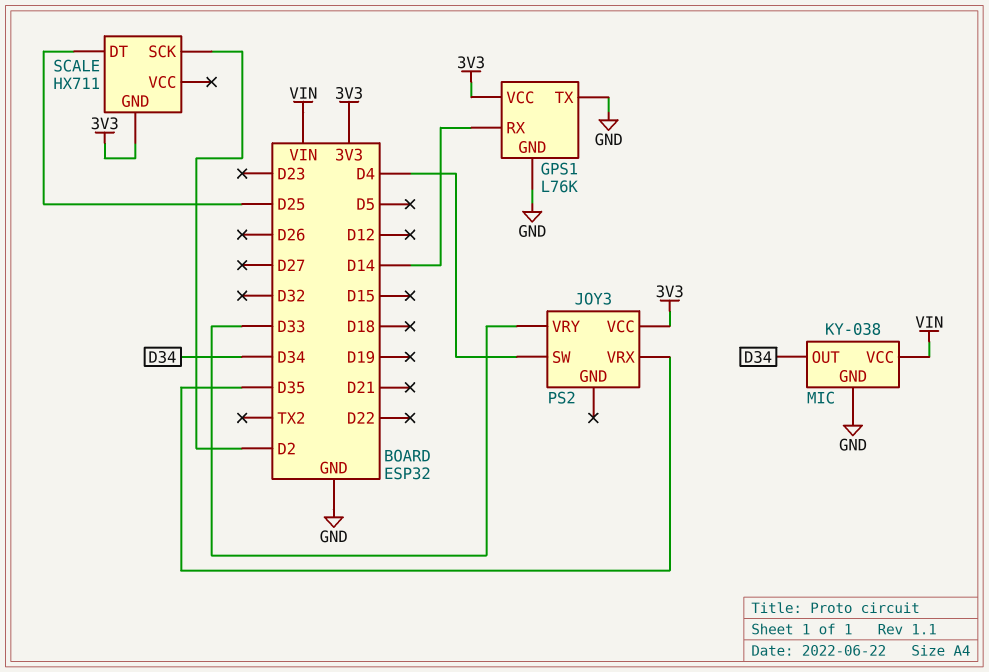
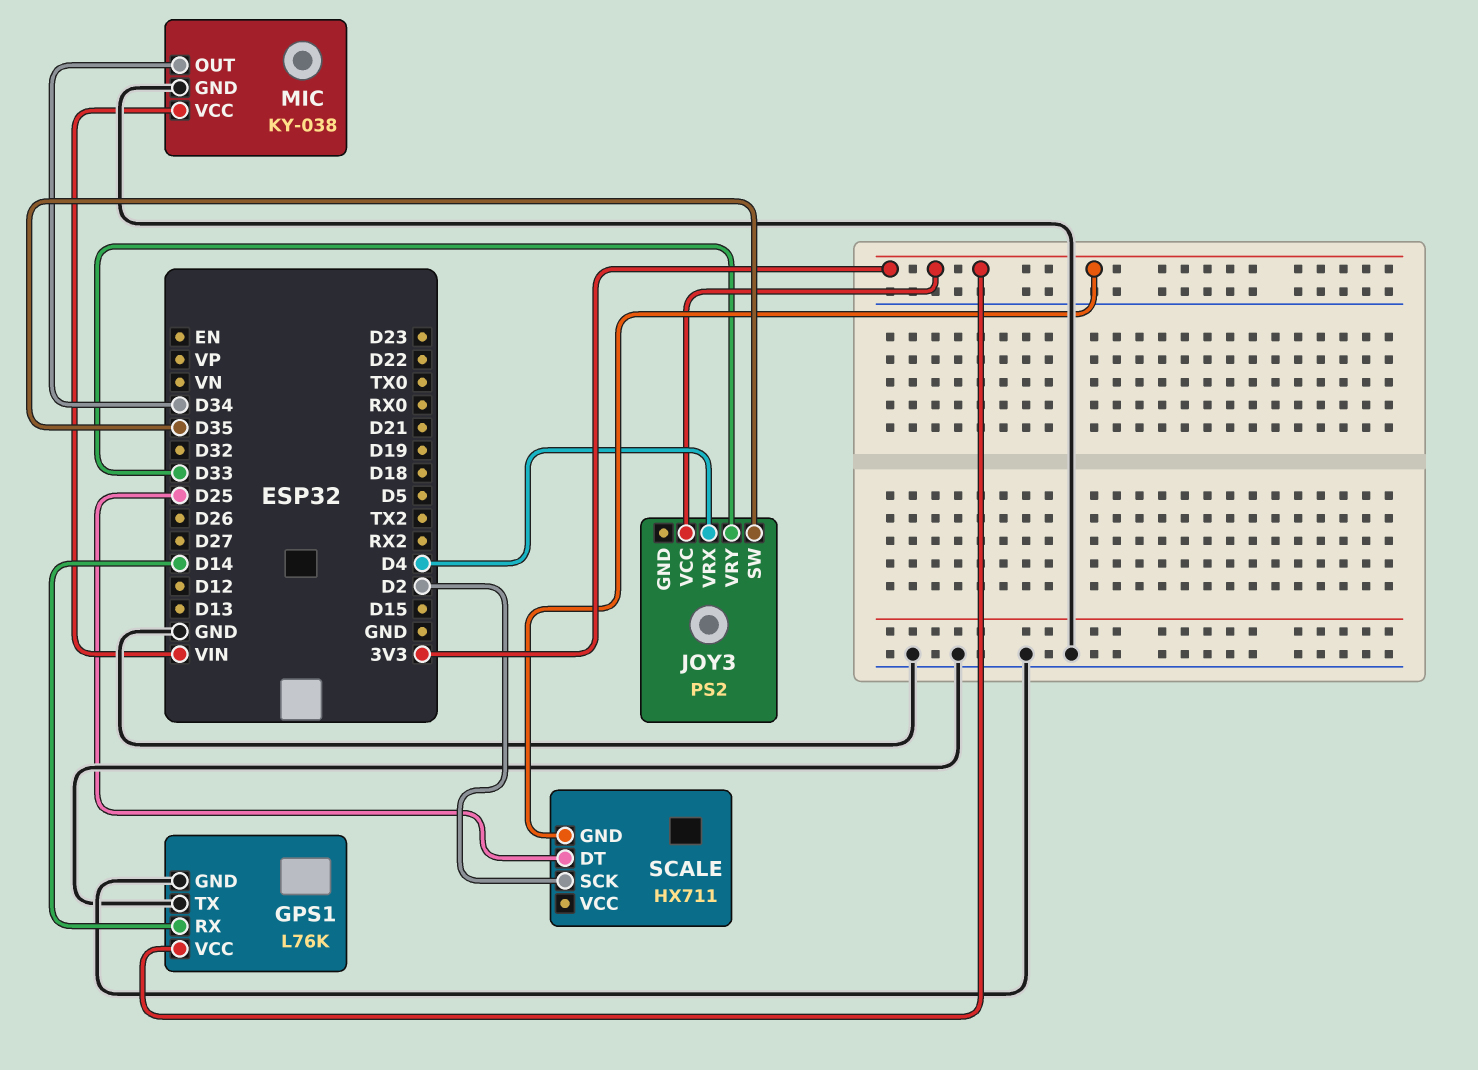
JOY3 pin SW: D4 -> D35
JOY3 pin VRX: D35 -> D4

